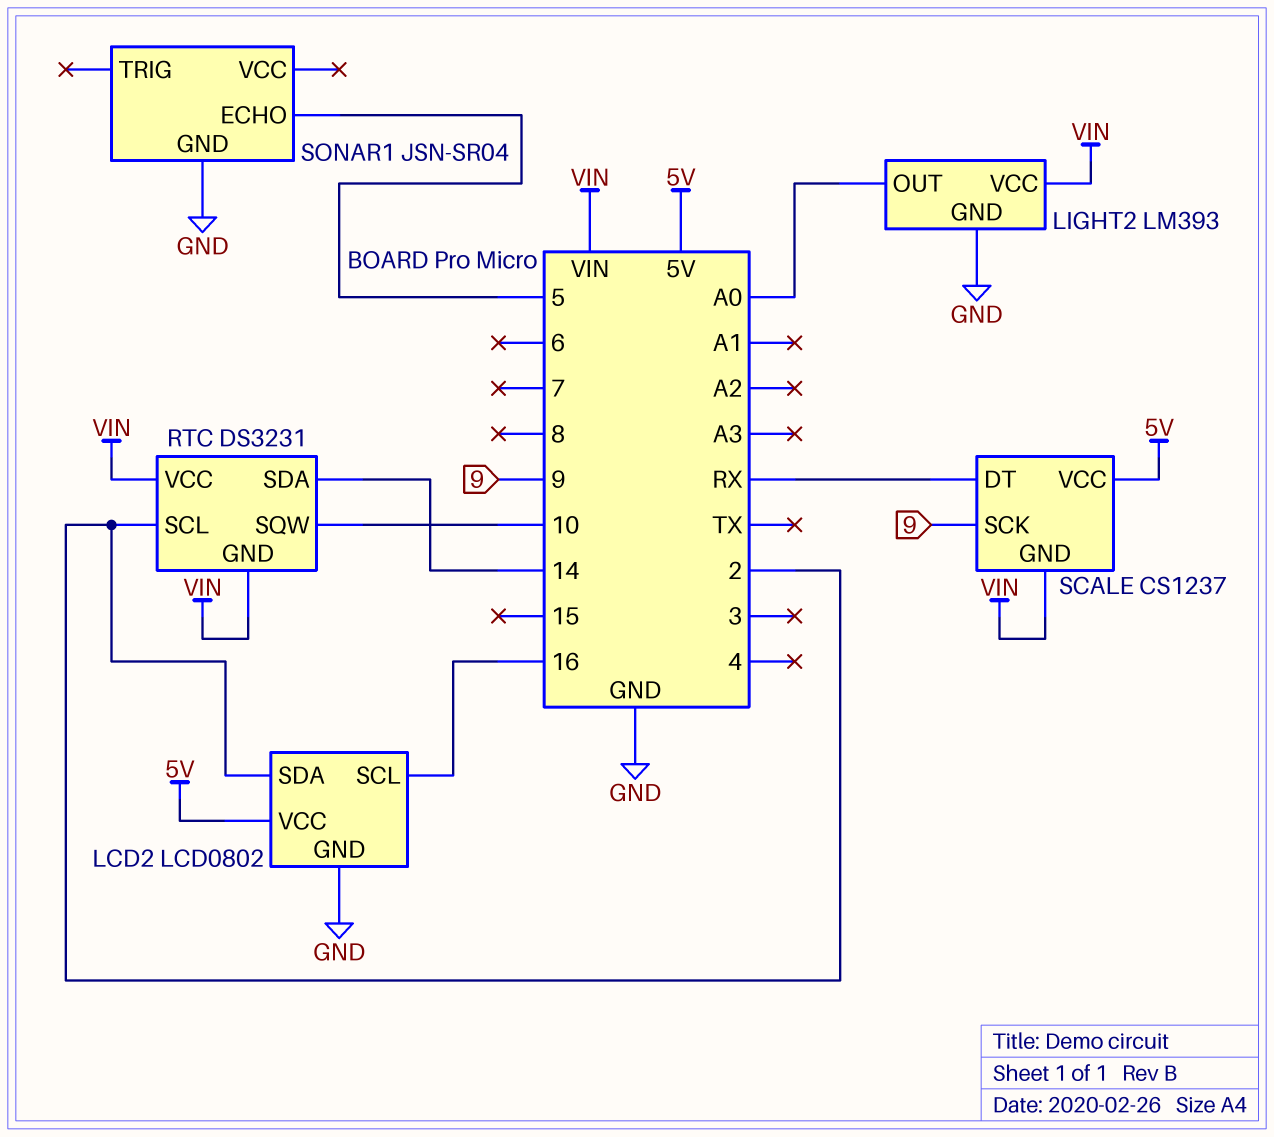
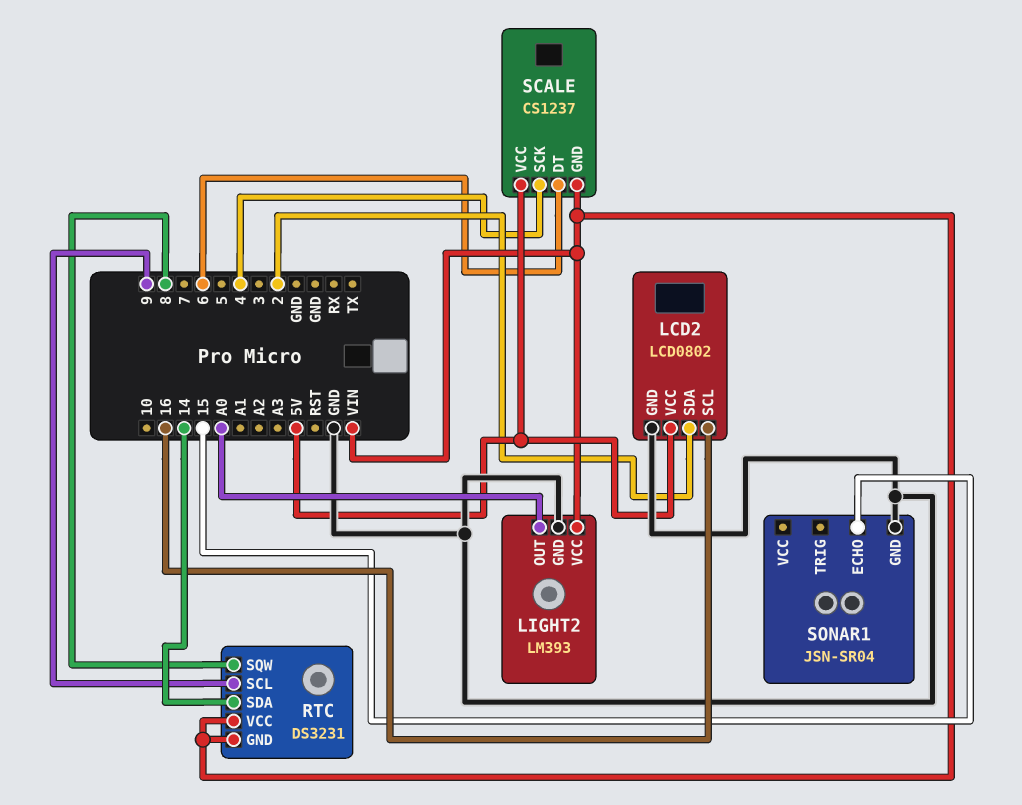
RTC pin SCL: 2 -> 9
RTC pin SQW: 10 -> 8
SCALE pin DT: RX -> 6
SCALE pin SCK: 9 -> 4
SONAR1 pin ECHO: 5 -> 15

